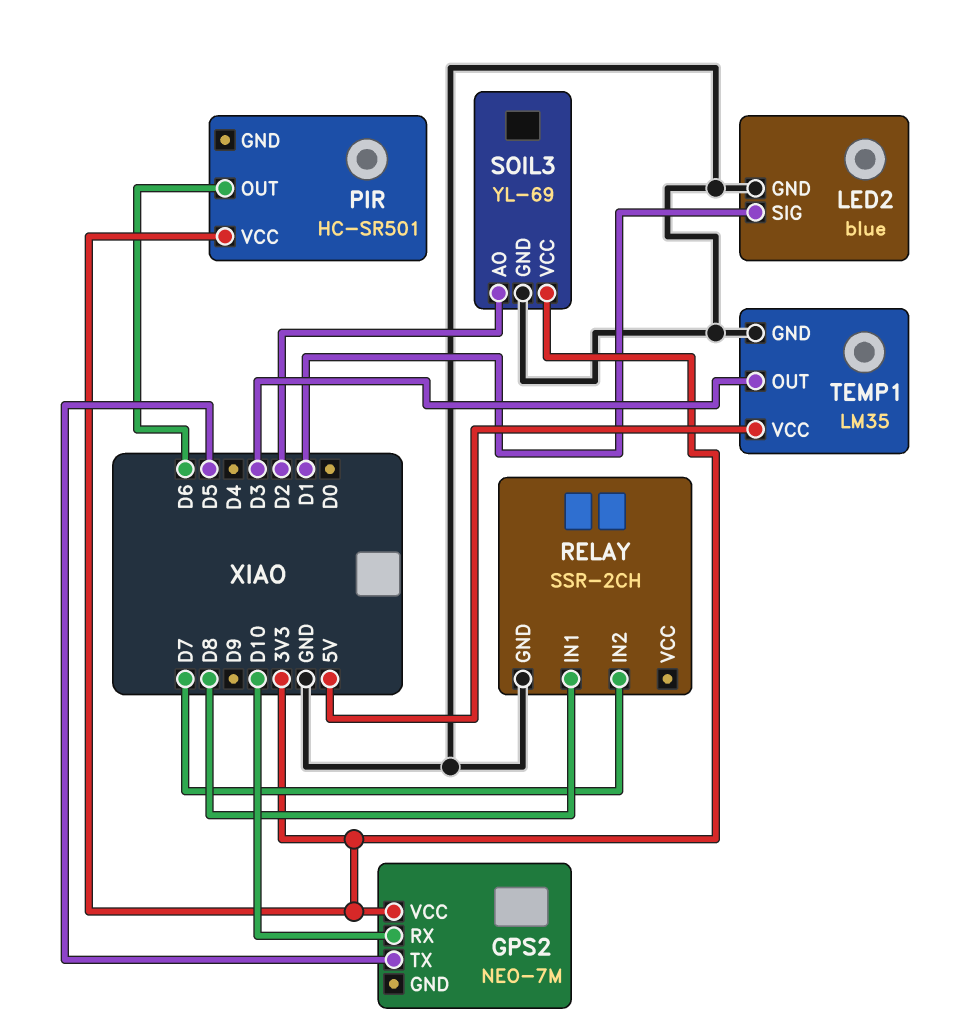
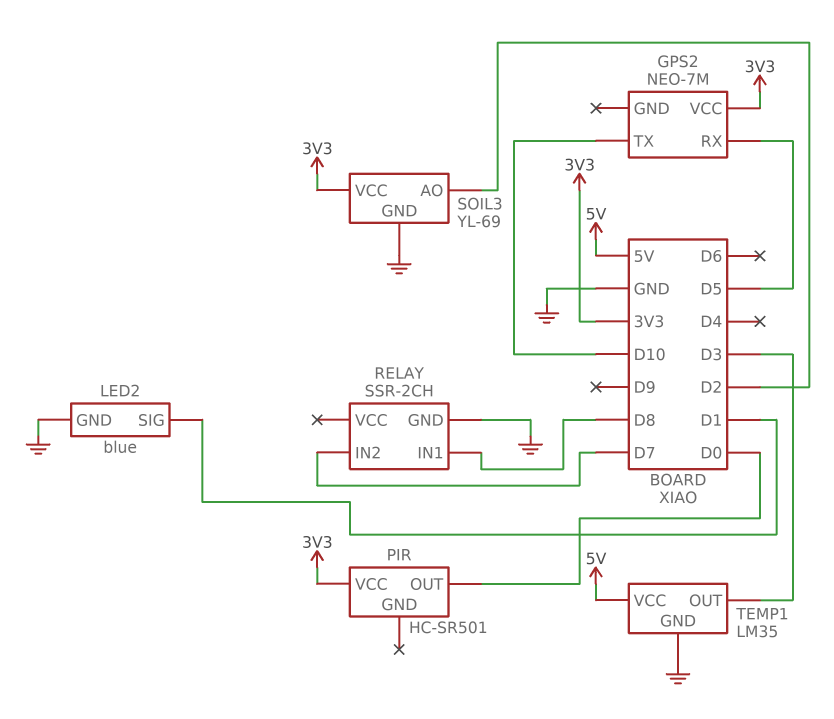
GPS2 pin RX: D10 -> D5
GPS2 pin TX: D5 -> D10
PIR pin OUT: D6 -> D0

